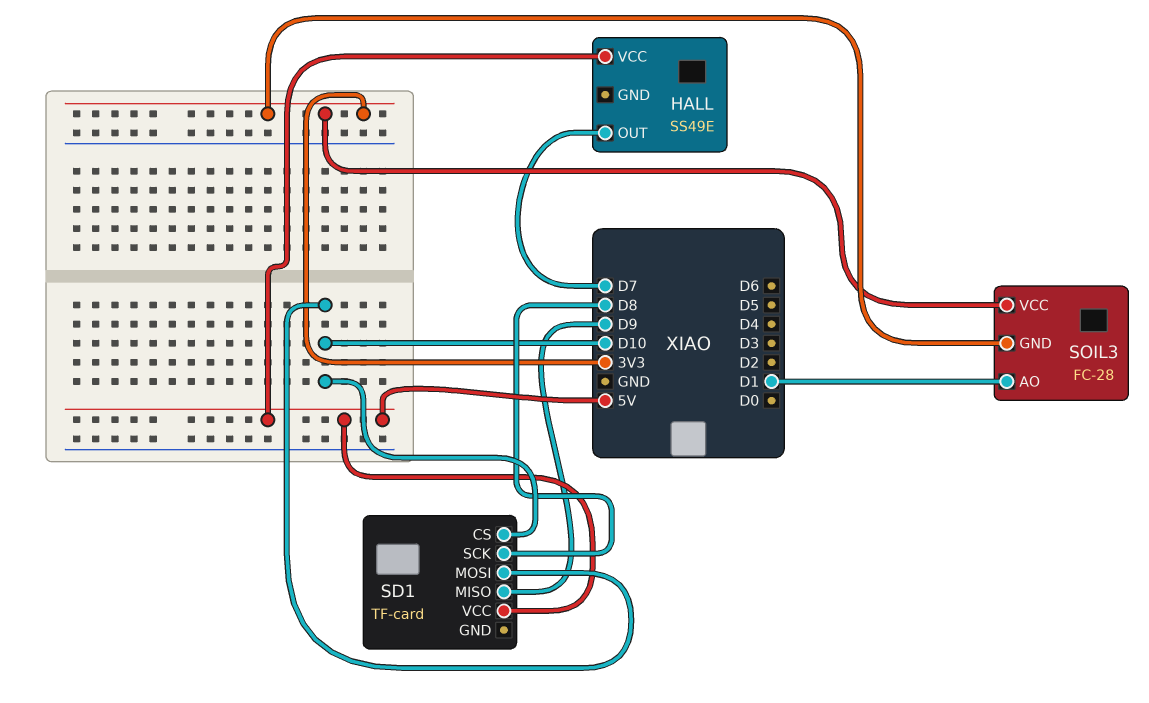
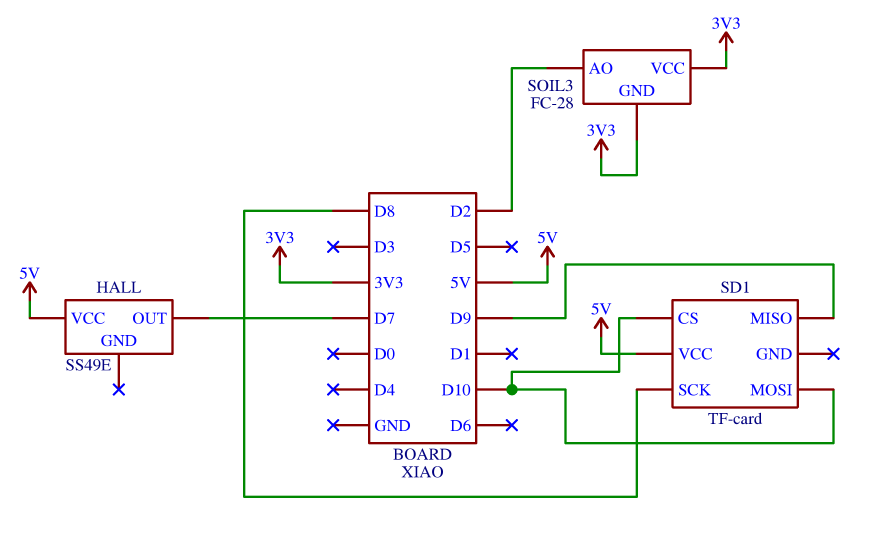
SOIL3 pin AO: D1 -> D2

